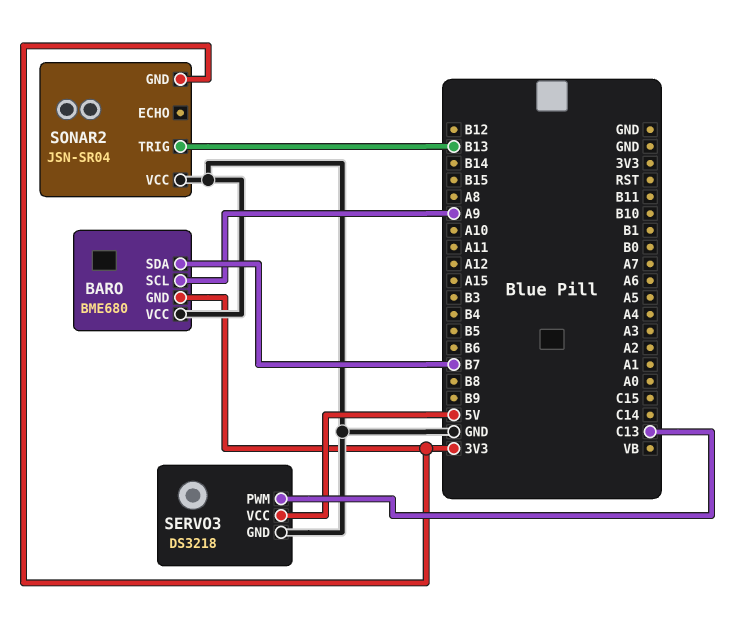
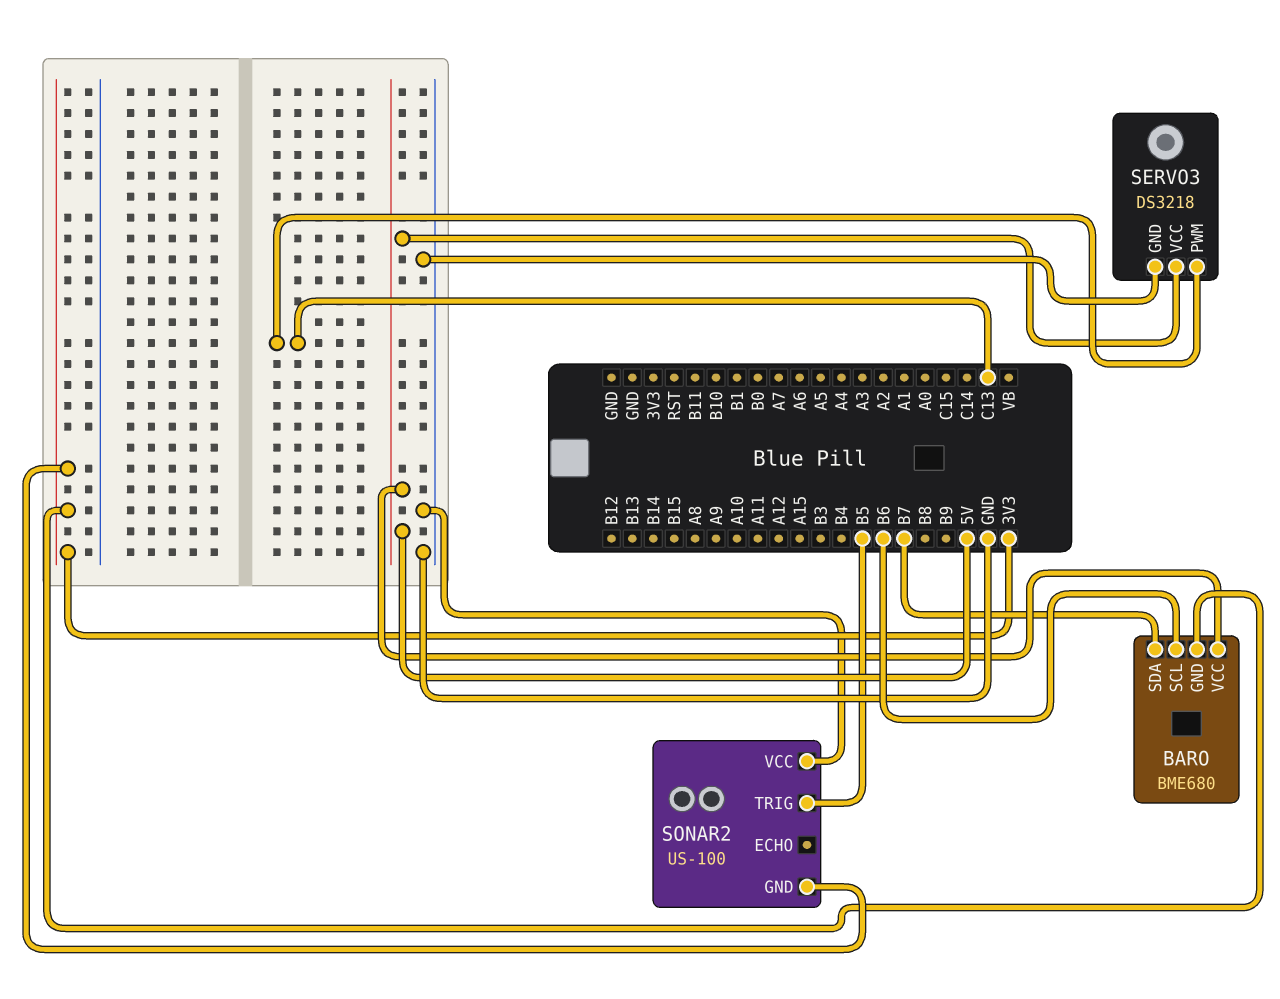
BARO pin SCL: A9 -> B6
BARO pin VCC: GND -> 5V
SONAR2: JSN-SR04 -> US-100
SONAR2 pin TRIG: B13 -> B5

